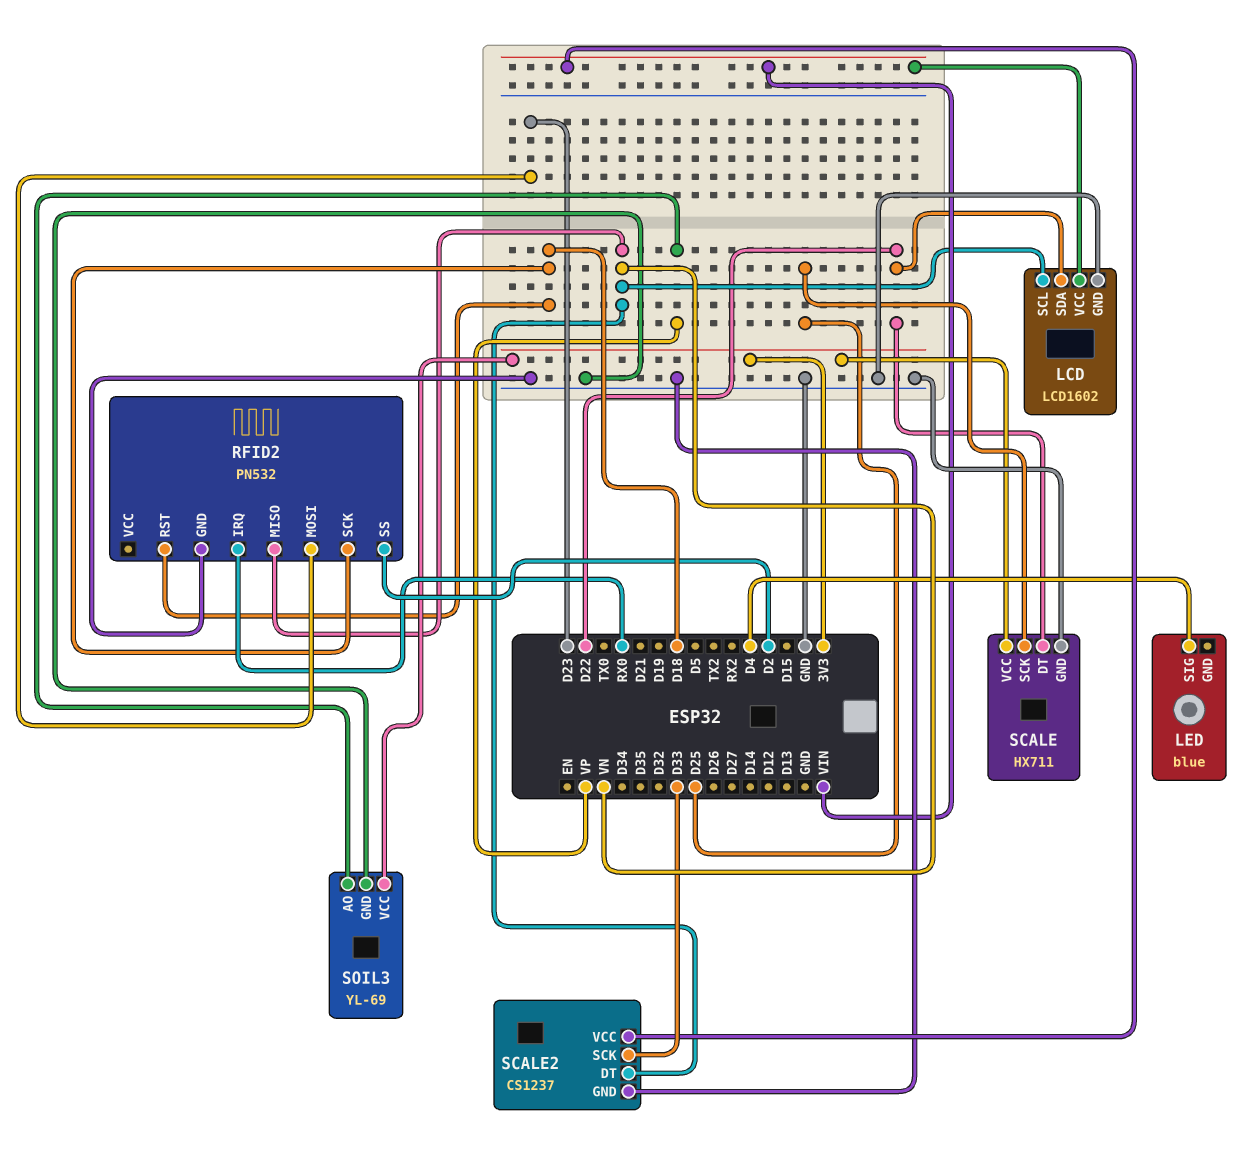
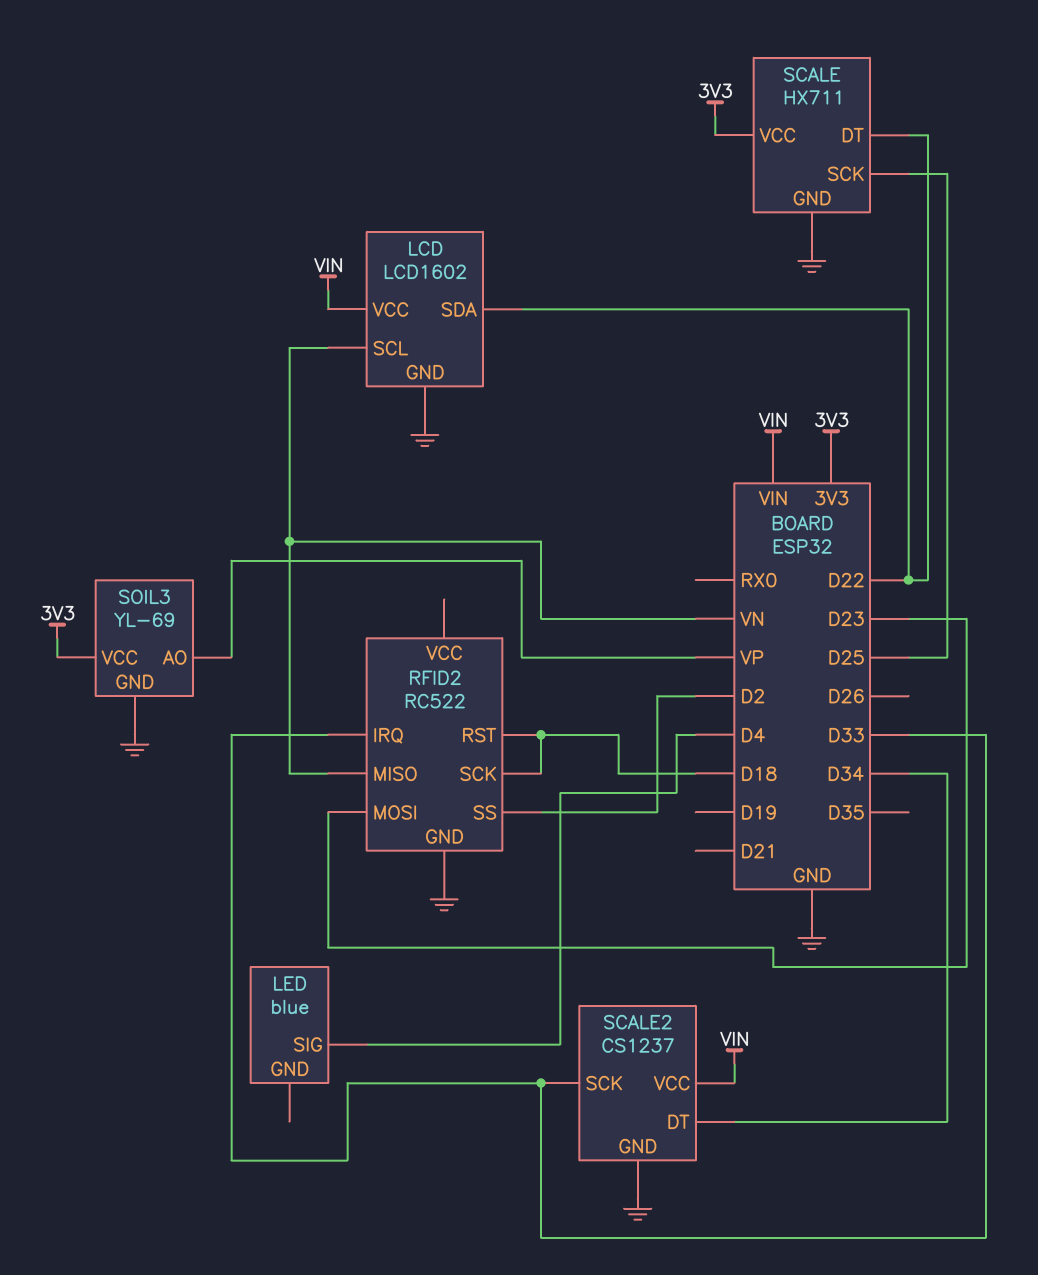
RFID2: PN532 -> RC522
RFID2 pin IRQ: RX0 -> D33
SCALE2 pin DT: VN -> D34

